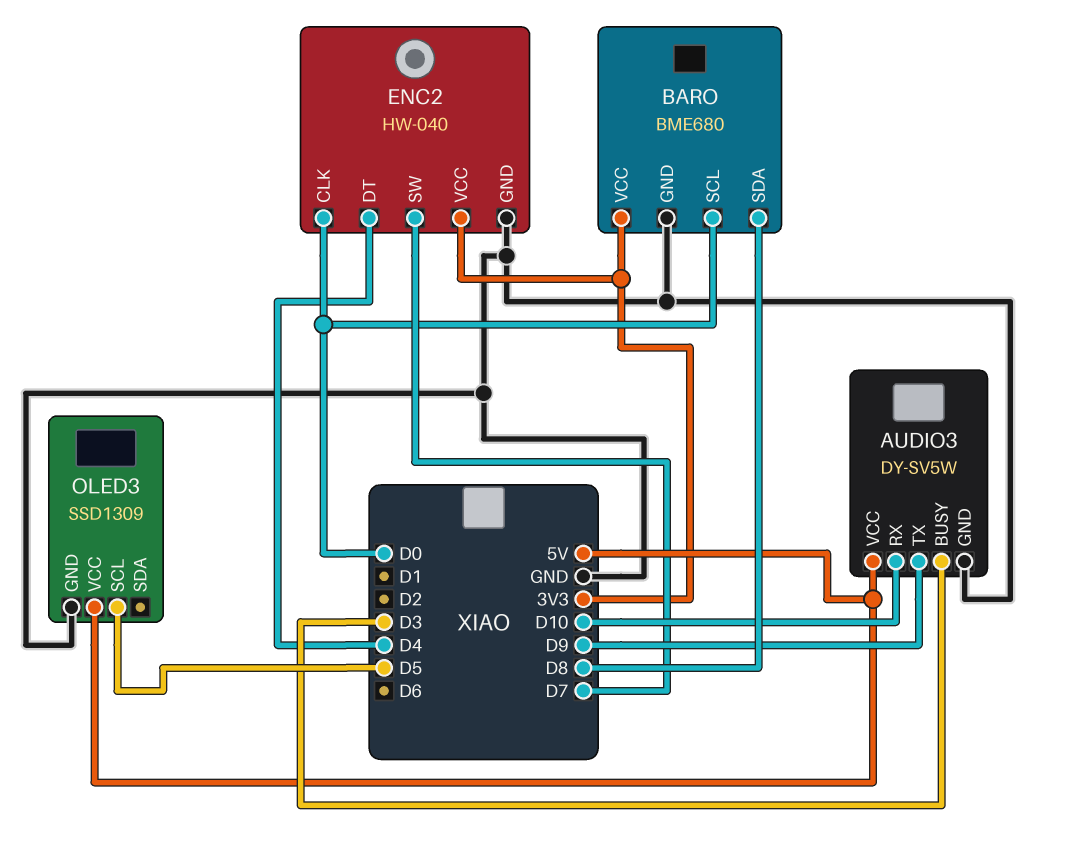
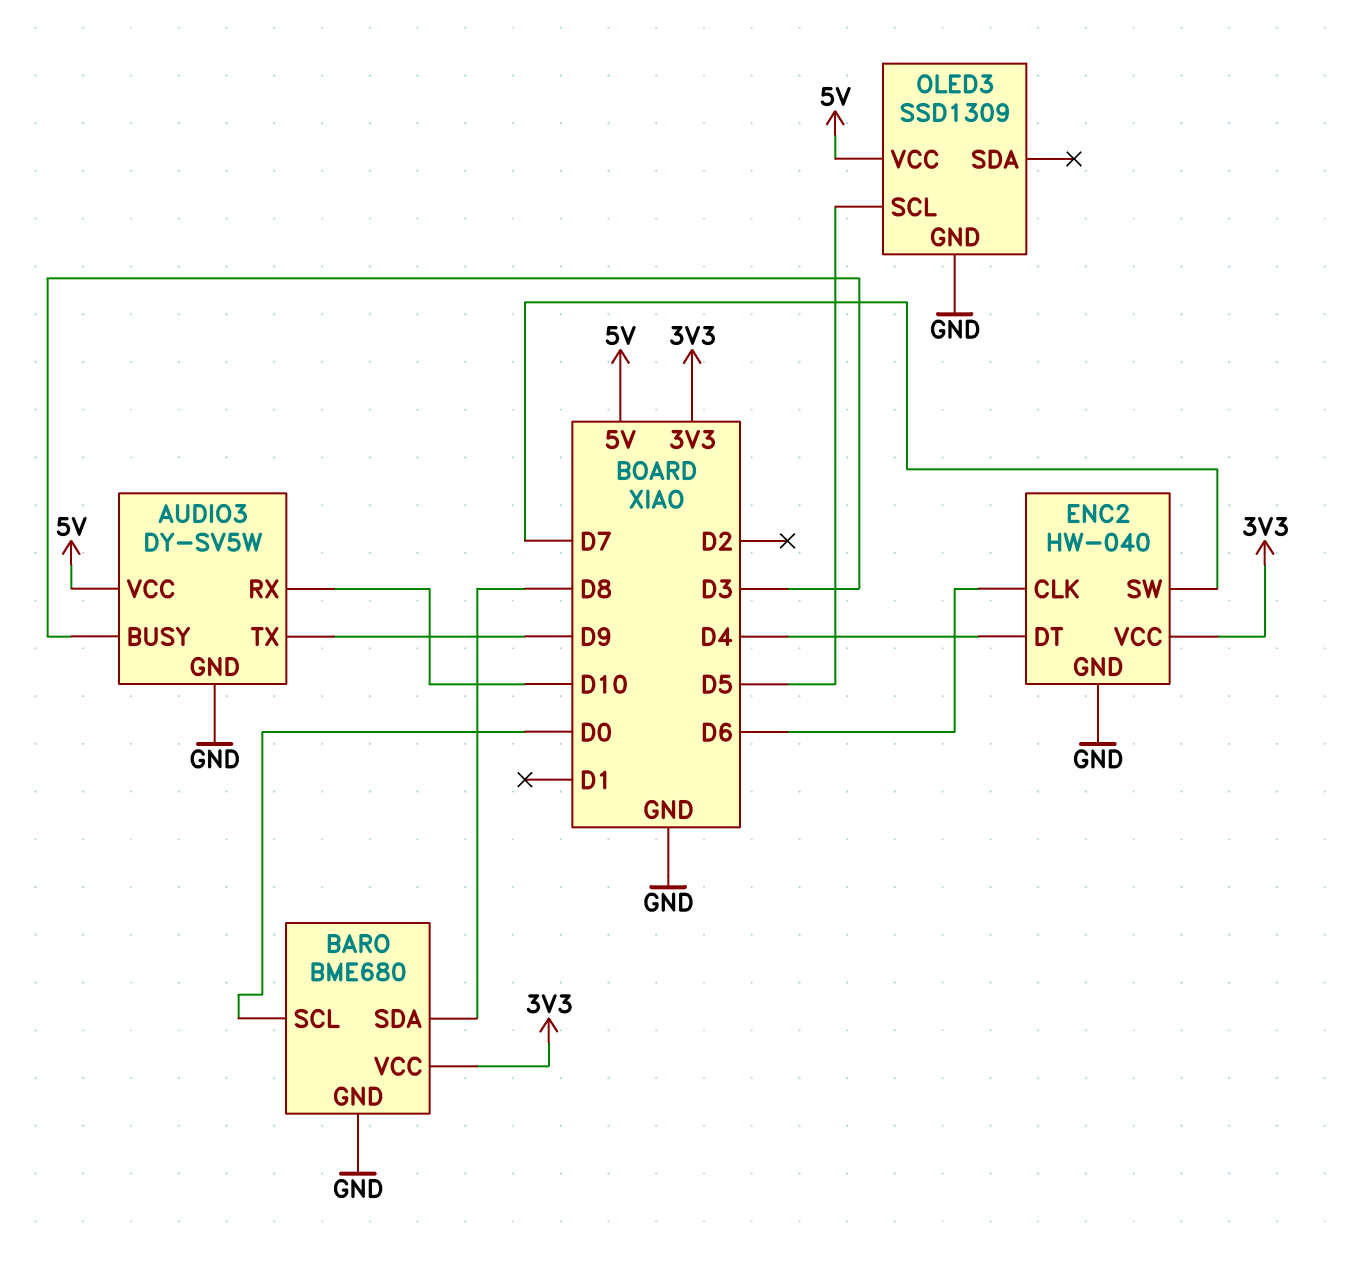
ENC2 pin CLK: D0 -> D6

